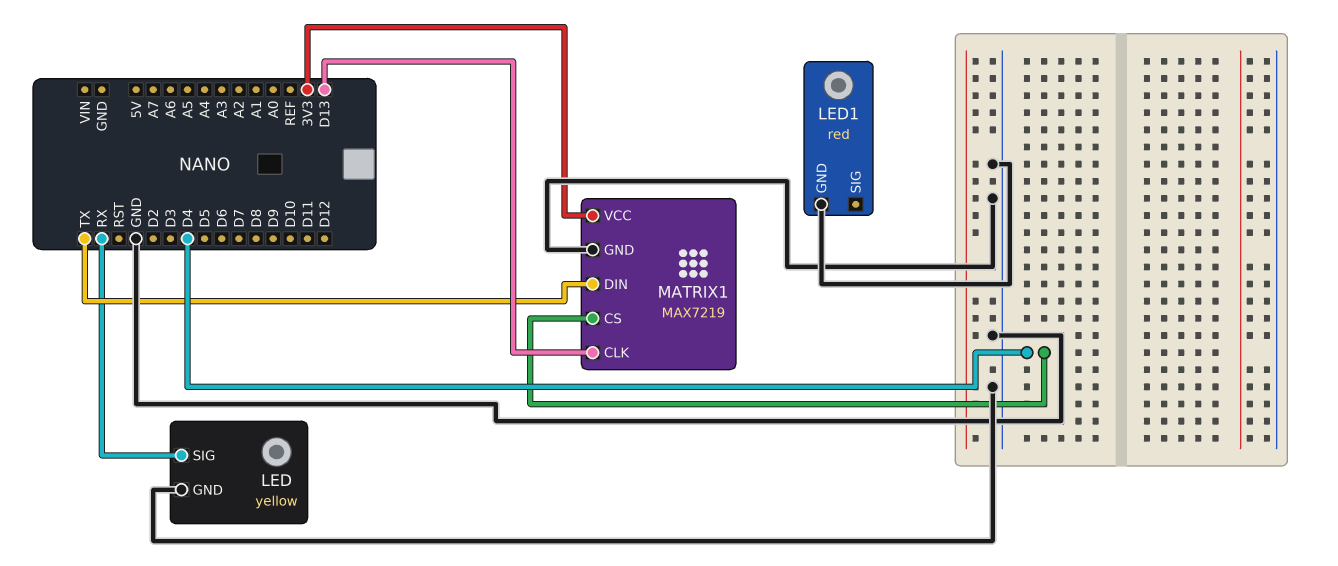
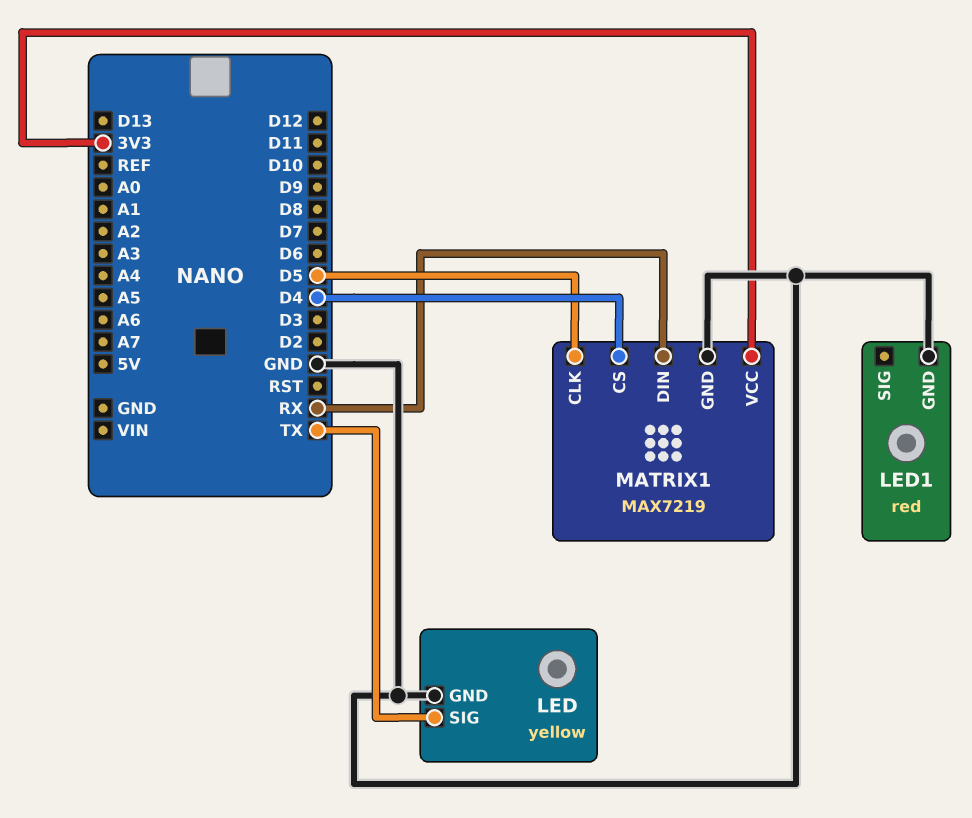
LED pin SIG: RX -> TX
MATRIX1 pin CLK: D13 -> D5
MATRIX1 pin DIN: TX -> RX

